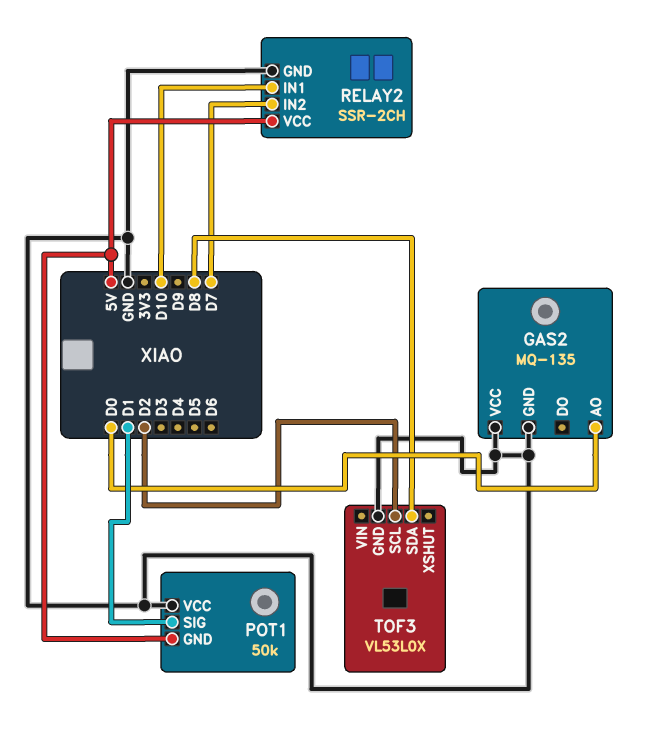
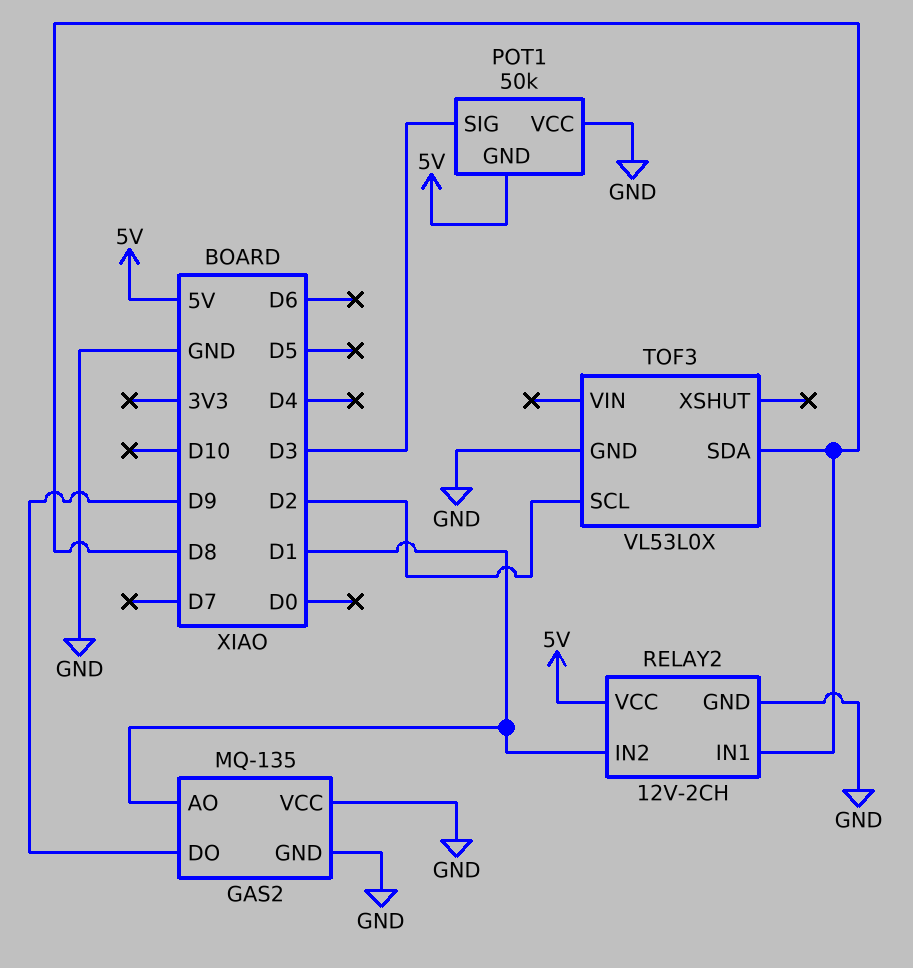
GAS2 pin AO: D0 -> D1
GAS2 pin DO: none -> D9
POT1 pin SIG: D1 -> D3
RELAY2: SSR-2CH -> 12V-2CH
RELAY2 pin IN1: D10 -> D8
RELAY2 pin IN2: D7 -> D1

